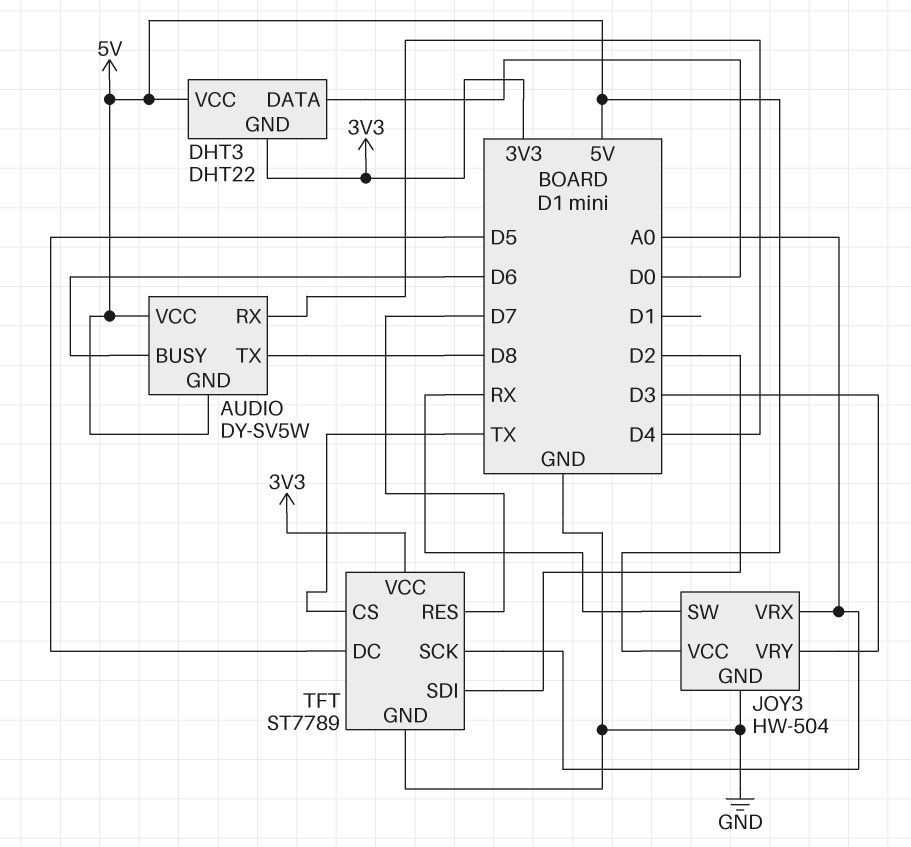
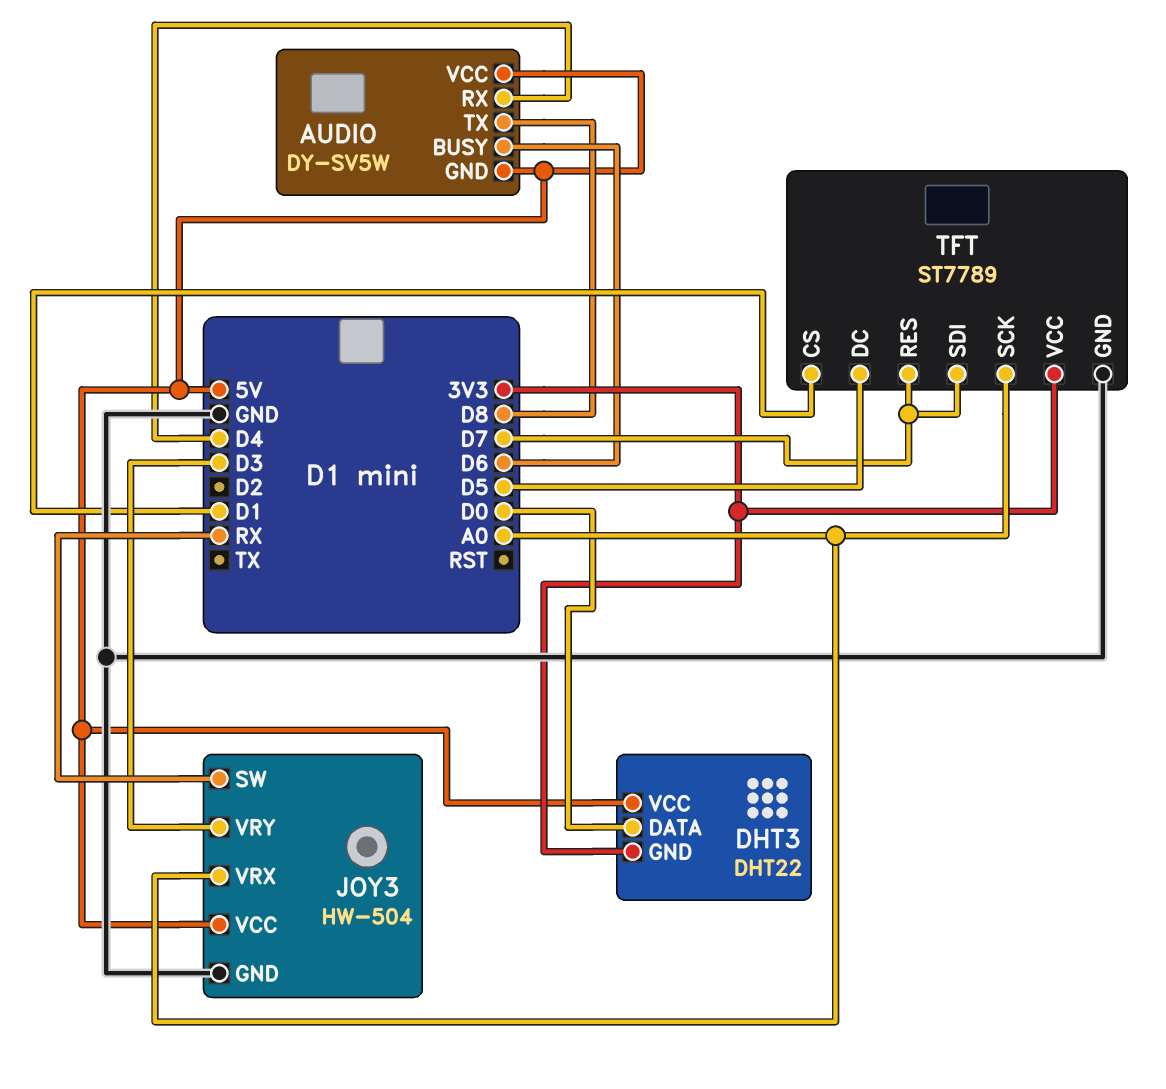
TFT pin CS: TX -> D1
TFT pin SDI: D2 -> D7

